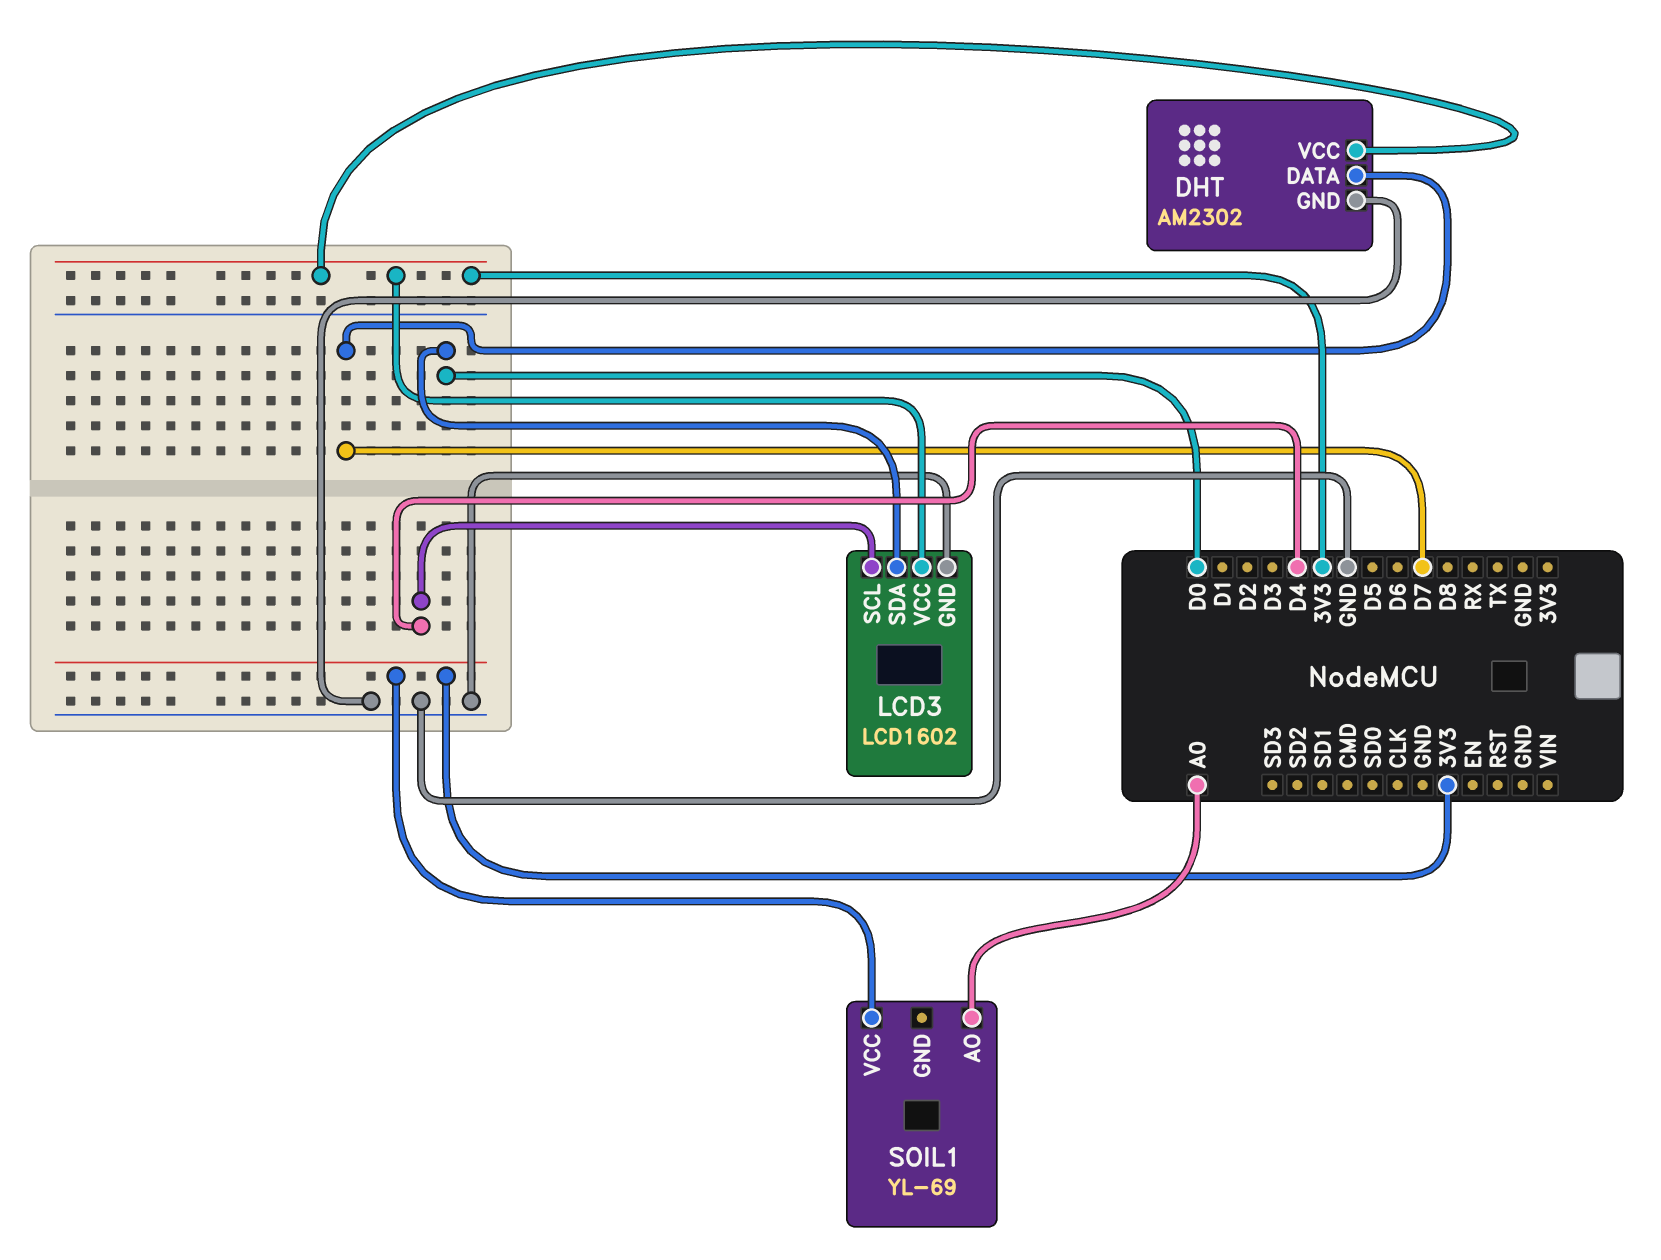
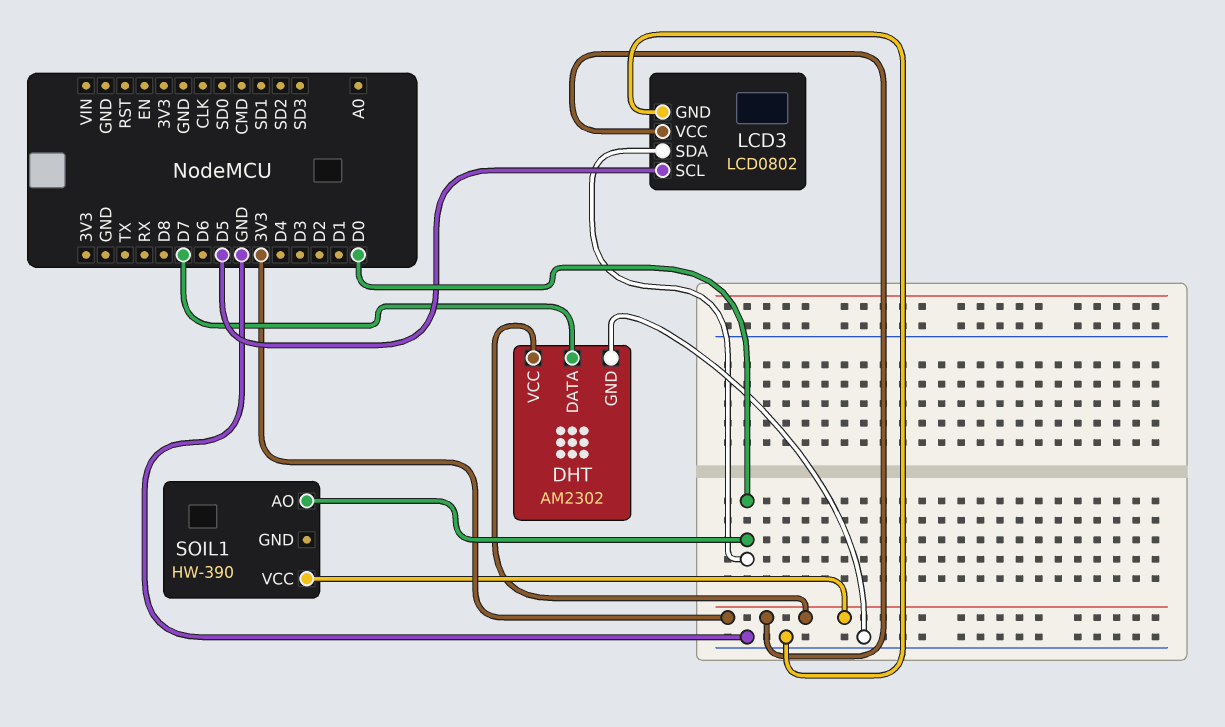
LCD3: LCD1602 -> LCD0802
LCD3 pin SCL: D4 -> D5
SOIL1: YL-69 -> HW-390
SOIL1 pin AO: A0 -> D0

